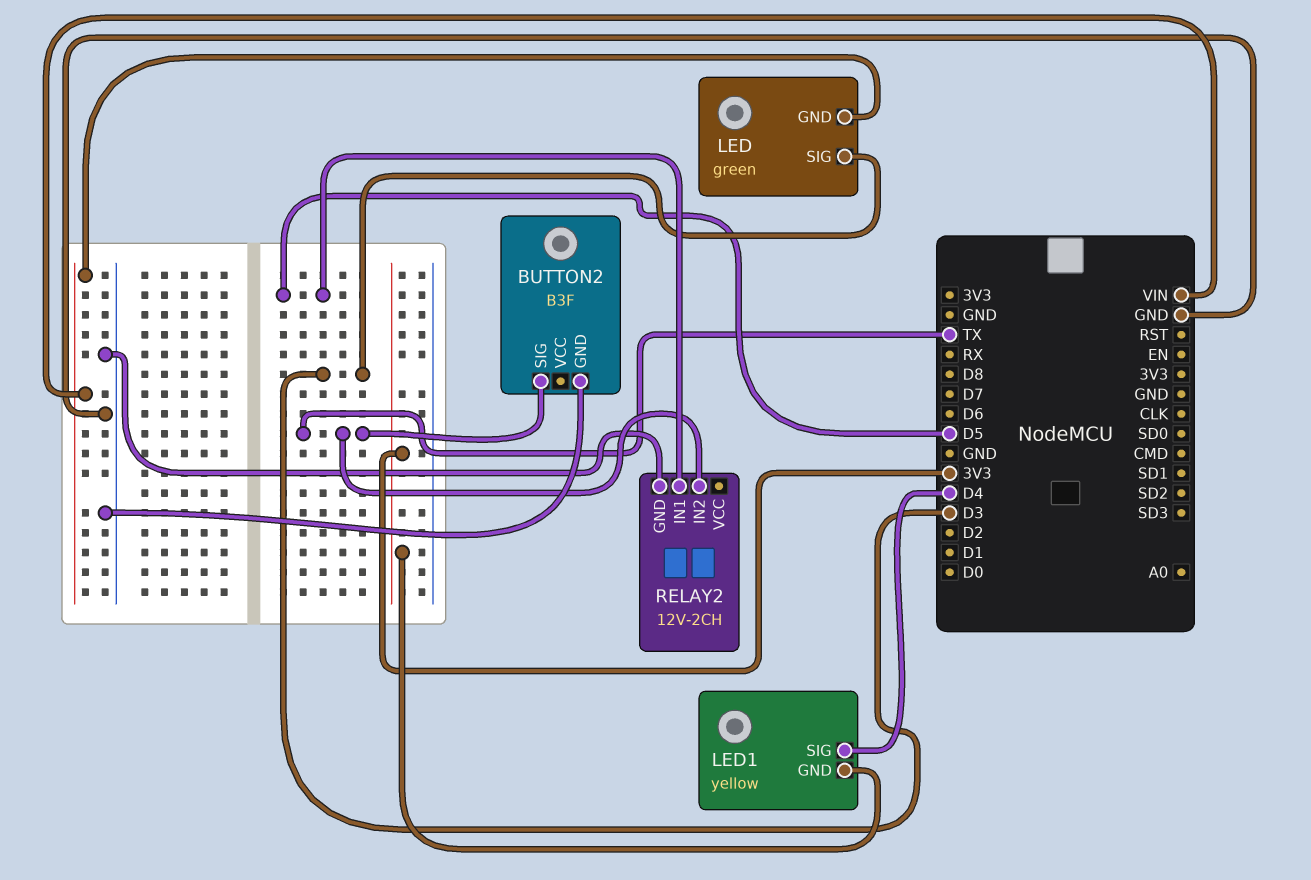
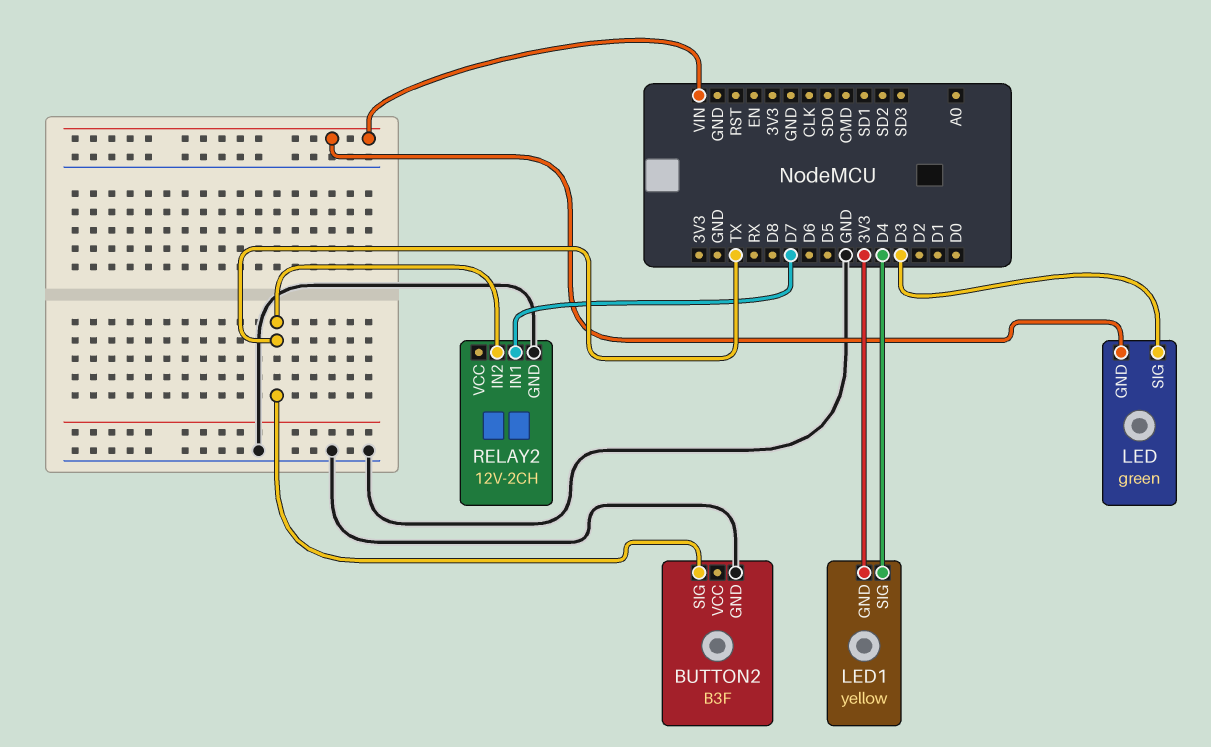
RELAY2 pin IN1: D5 -> D7

